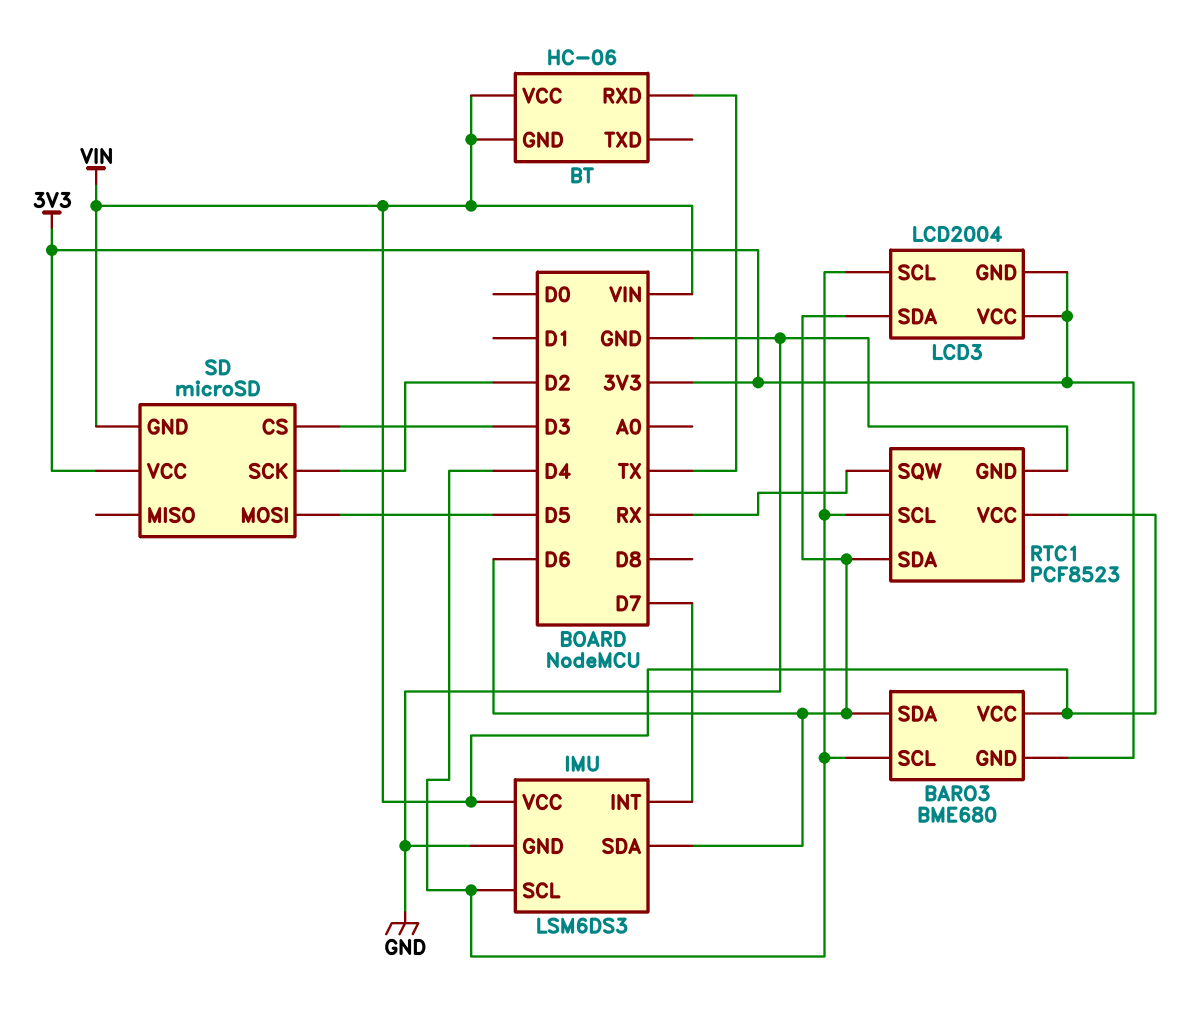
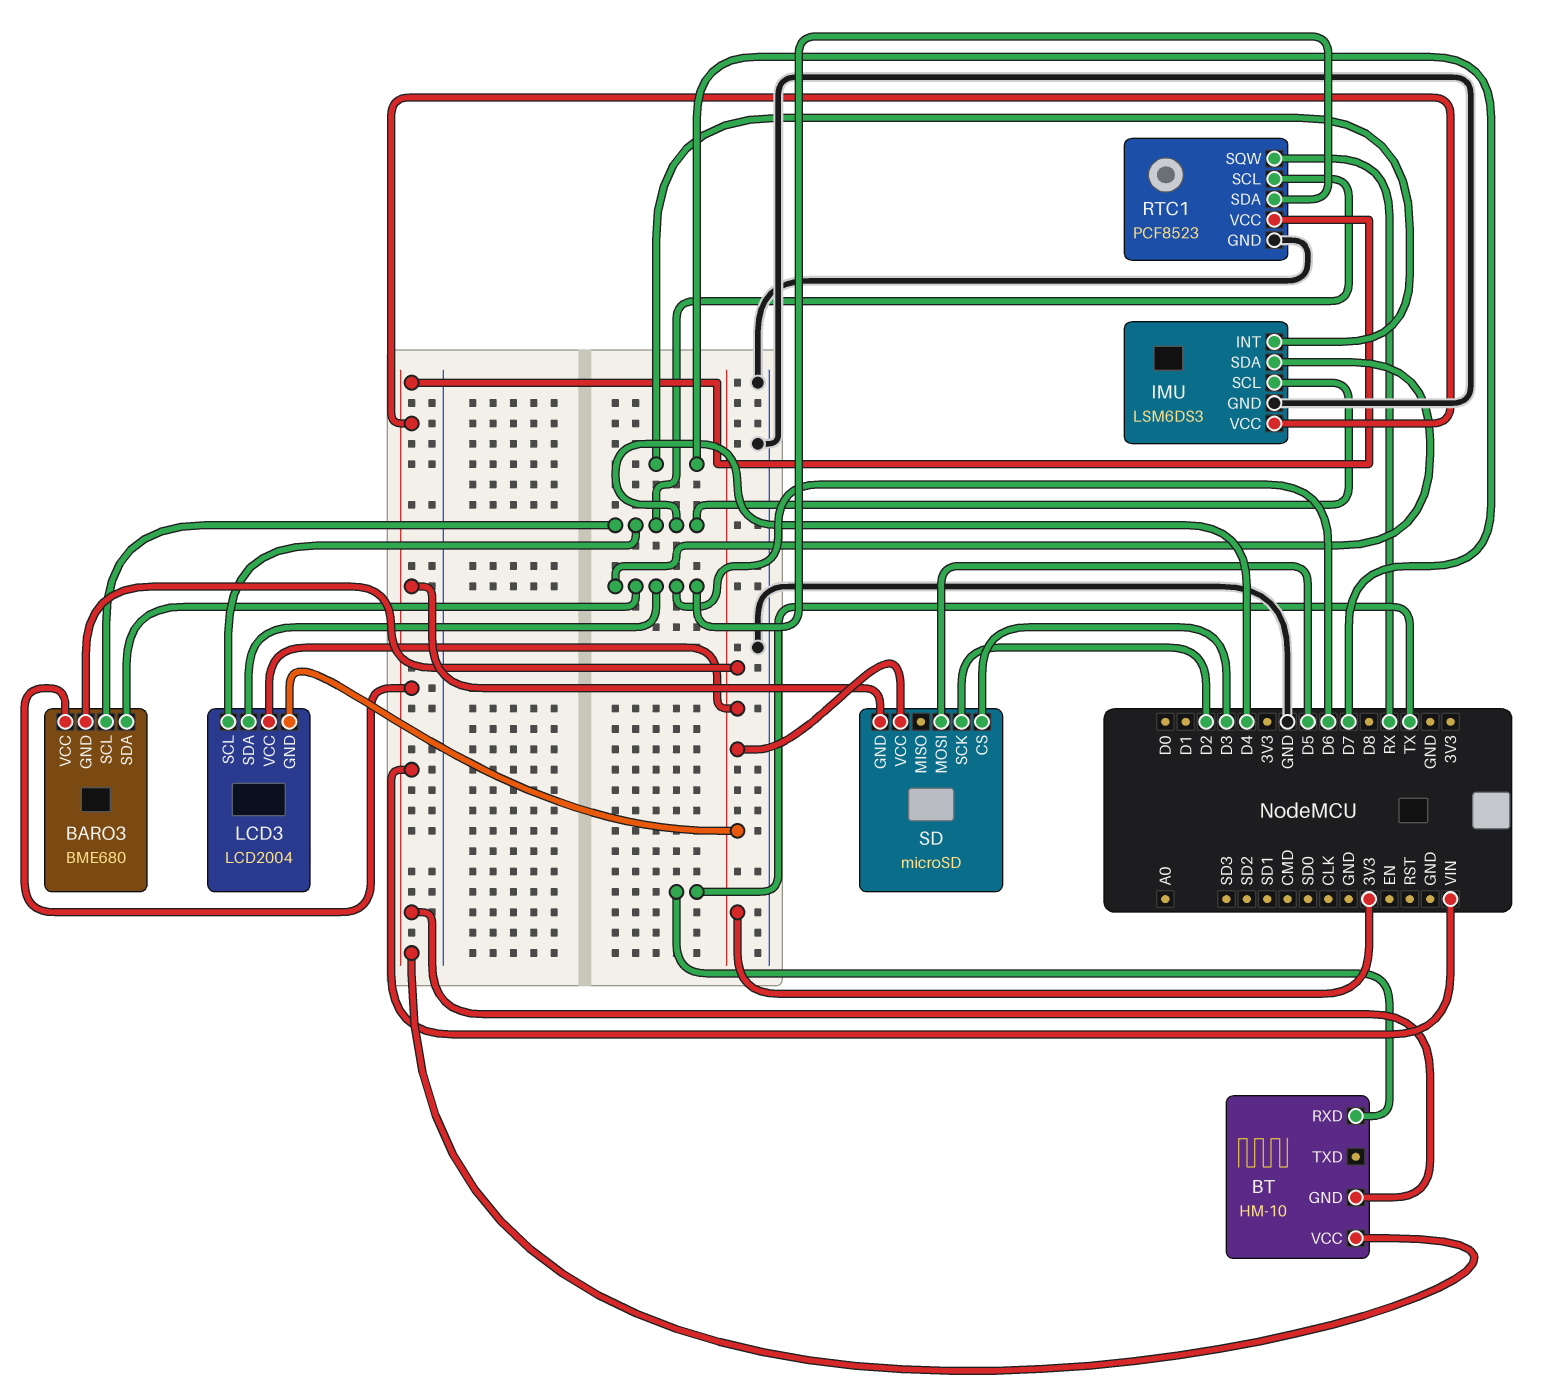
BT: HC-06 -> HM-10

